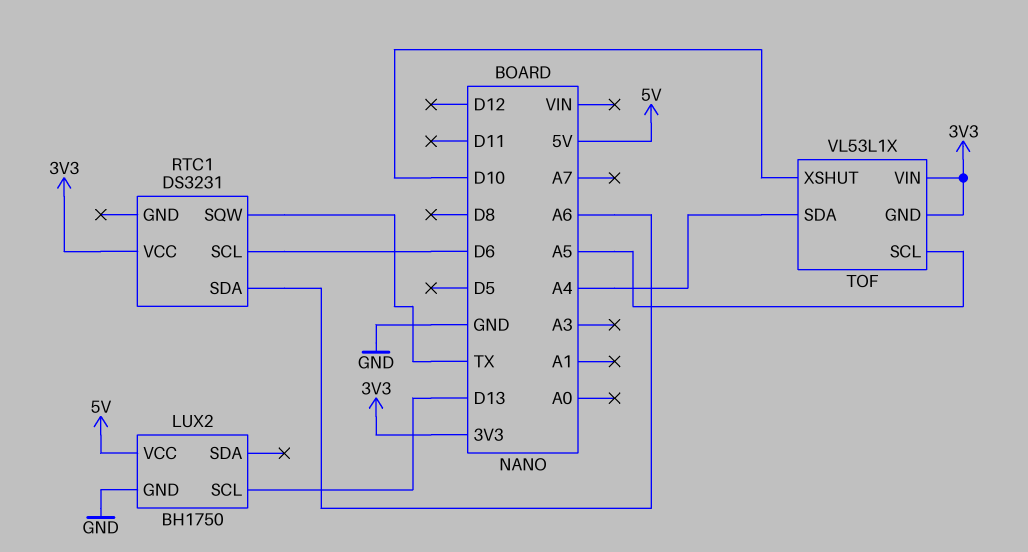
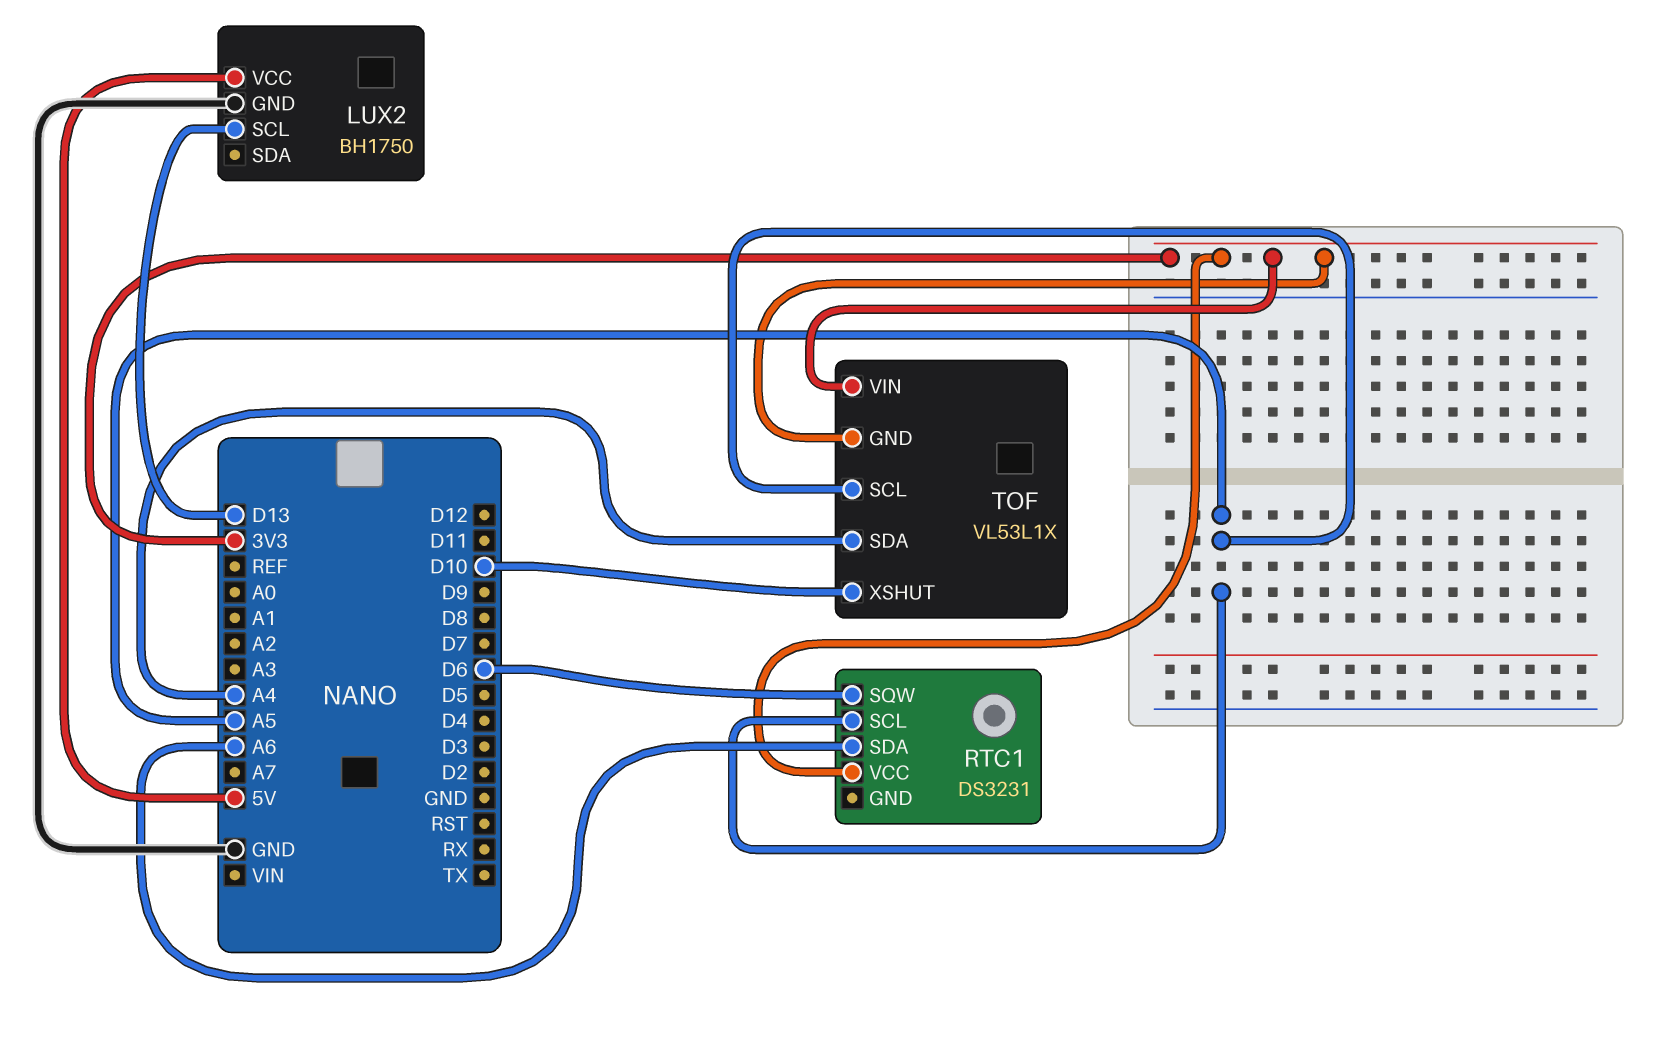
RTC1 pin SCL: D6 -> A5
RTC1 pin SQW: TX -> D6

